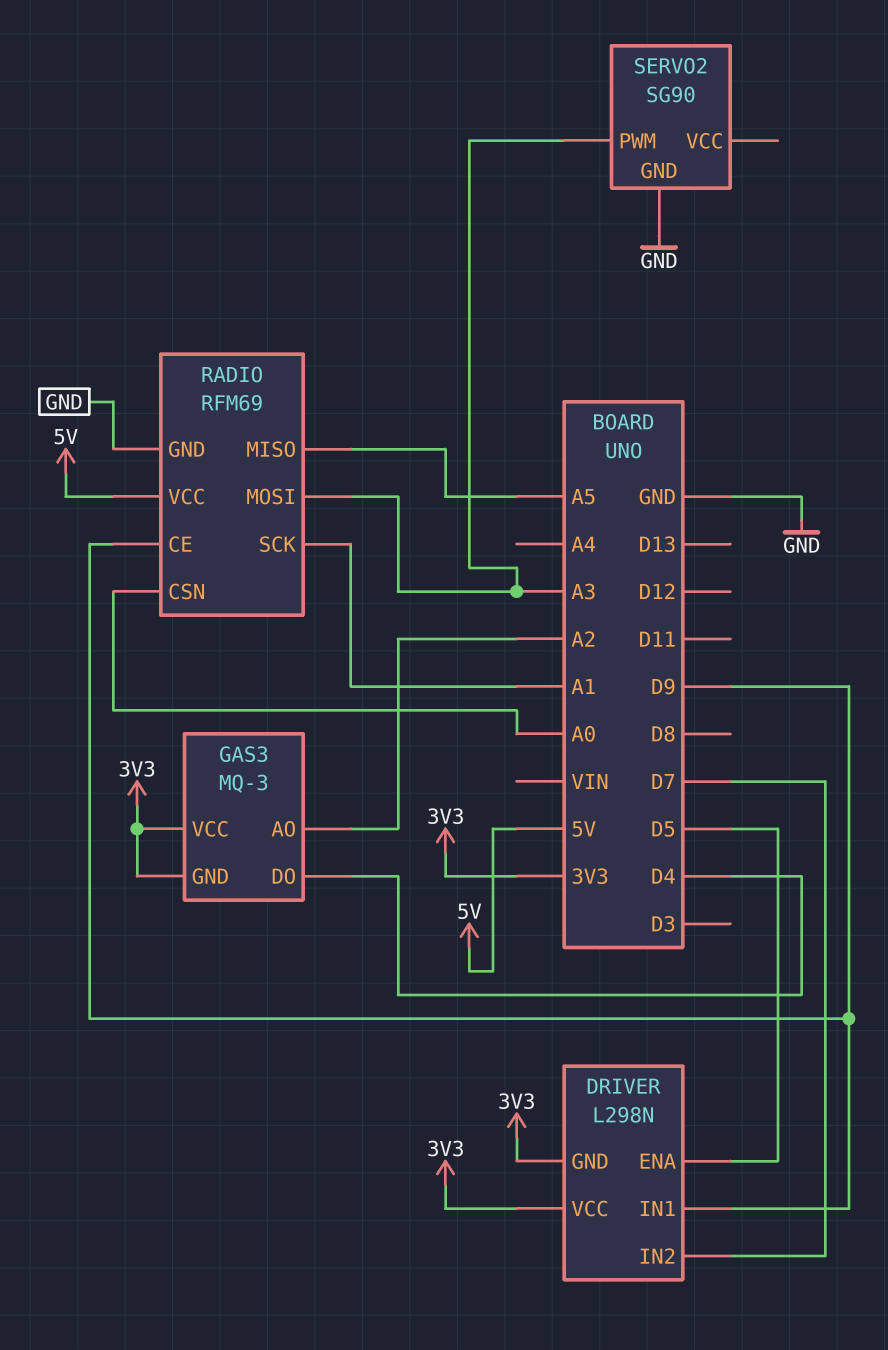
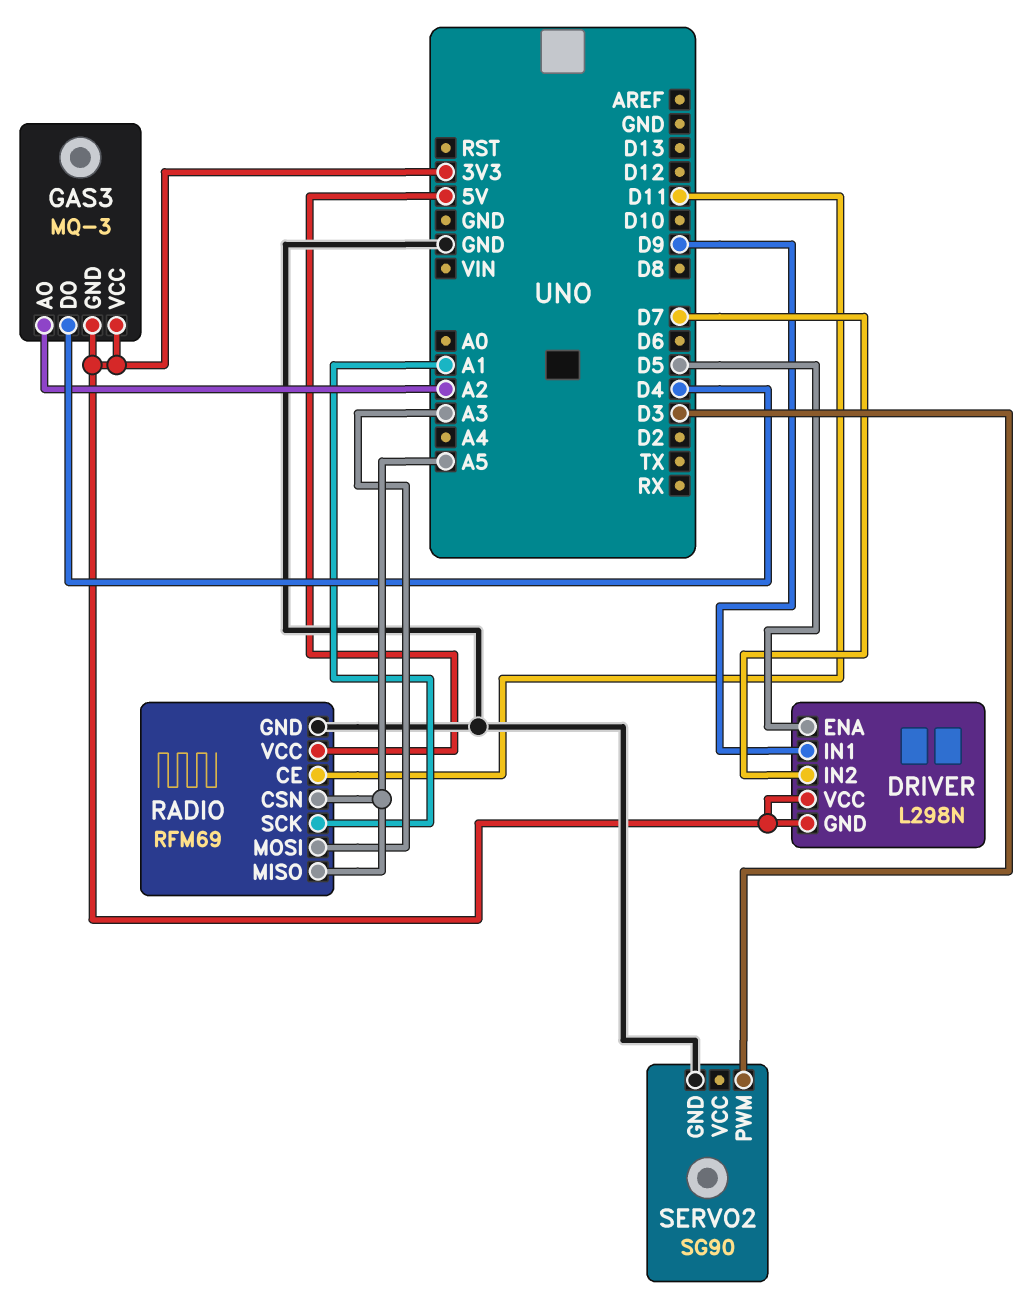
RADIO pin CE: D9 -> D11
RADIO pin CSN: A0 -> A5
SERVO2 pin PWM: A3 -> D3

